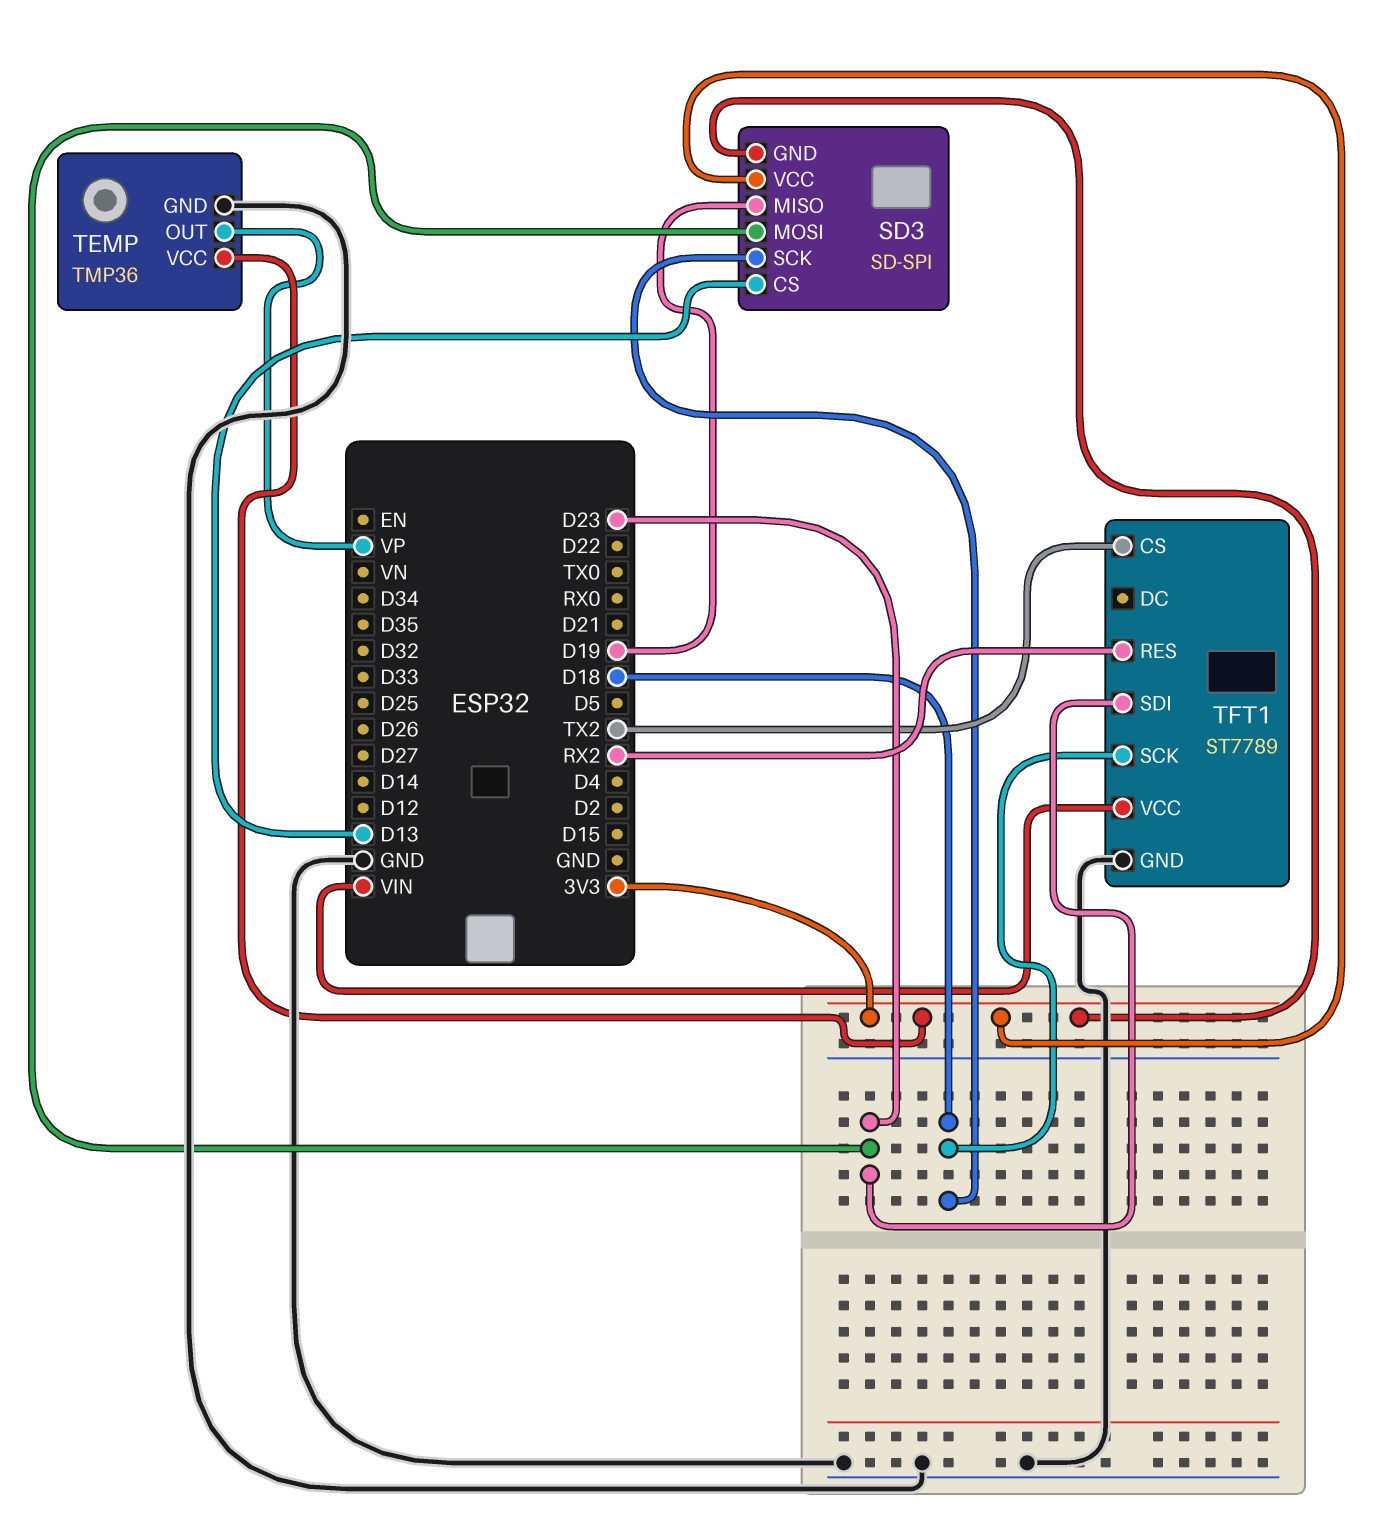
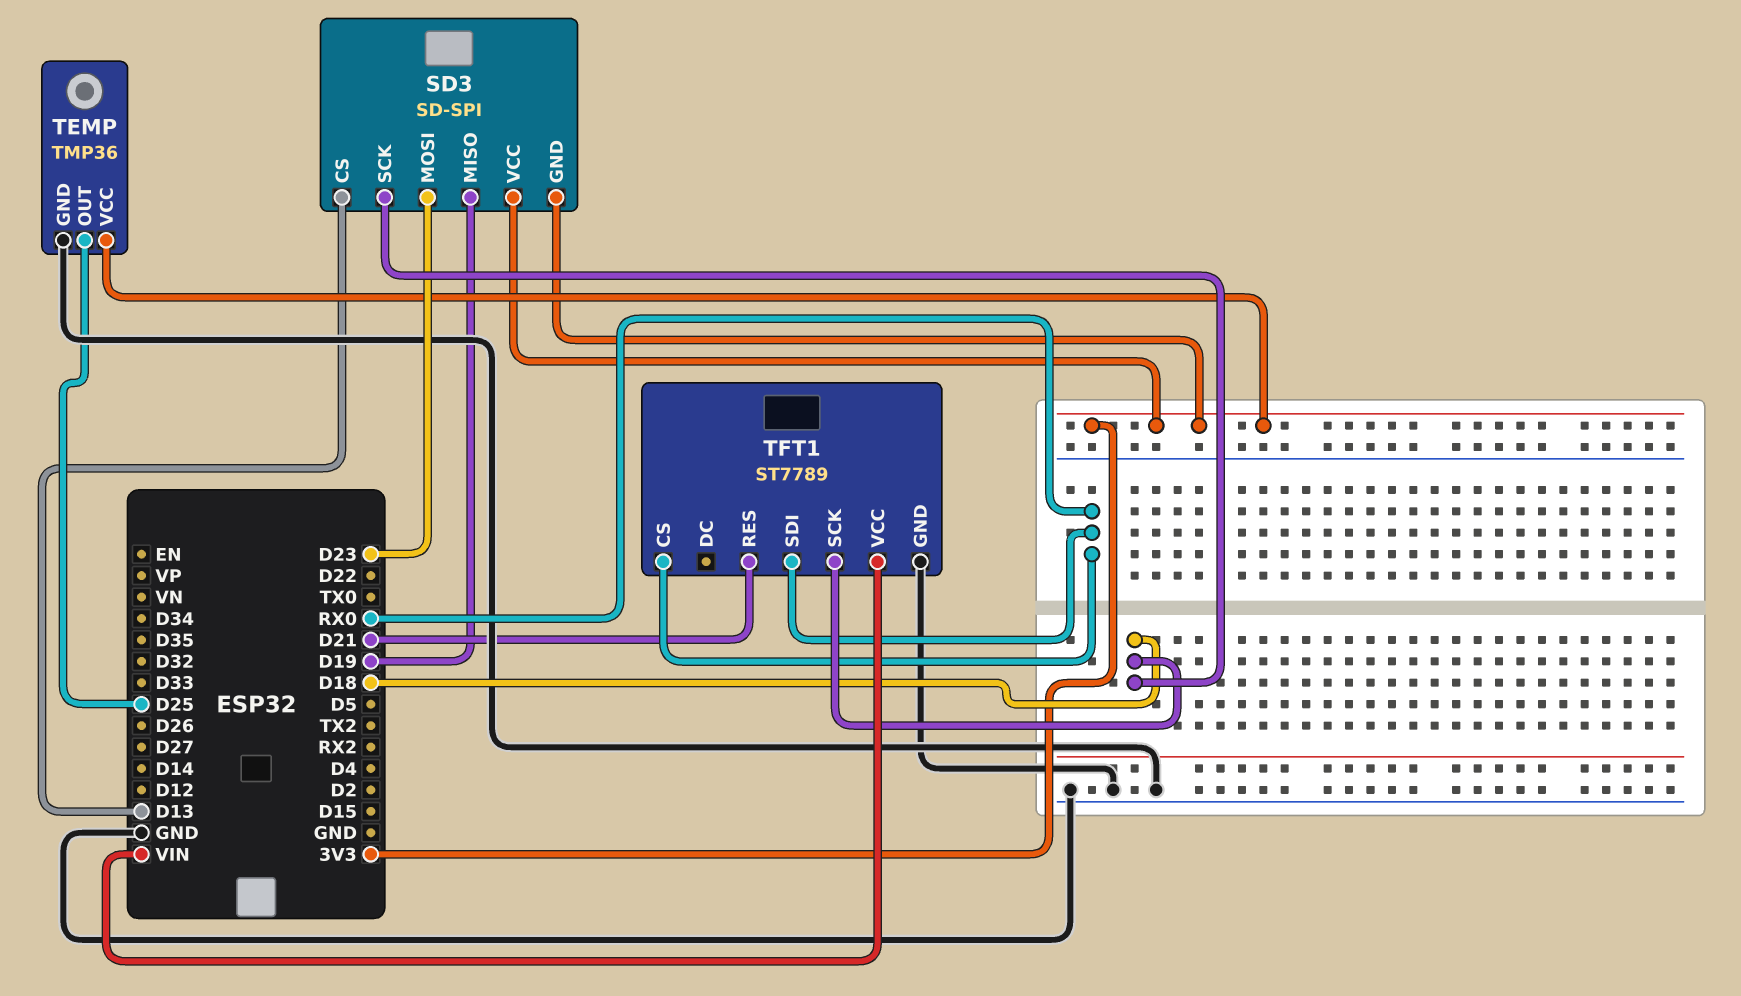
TEMP pin OUT: VP -> D25
TFT1 pin CS: TX2 -> RX0
TFT1 pin RES: RX2 -> D21
TFT1 pin SDI: D23 -> RX0

